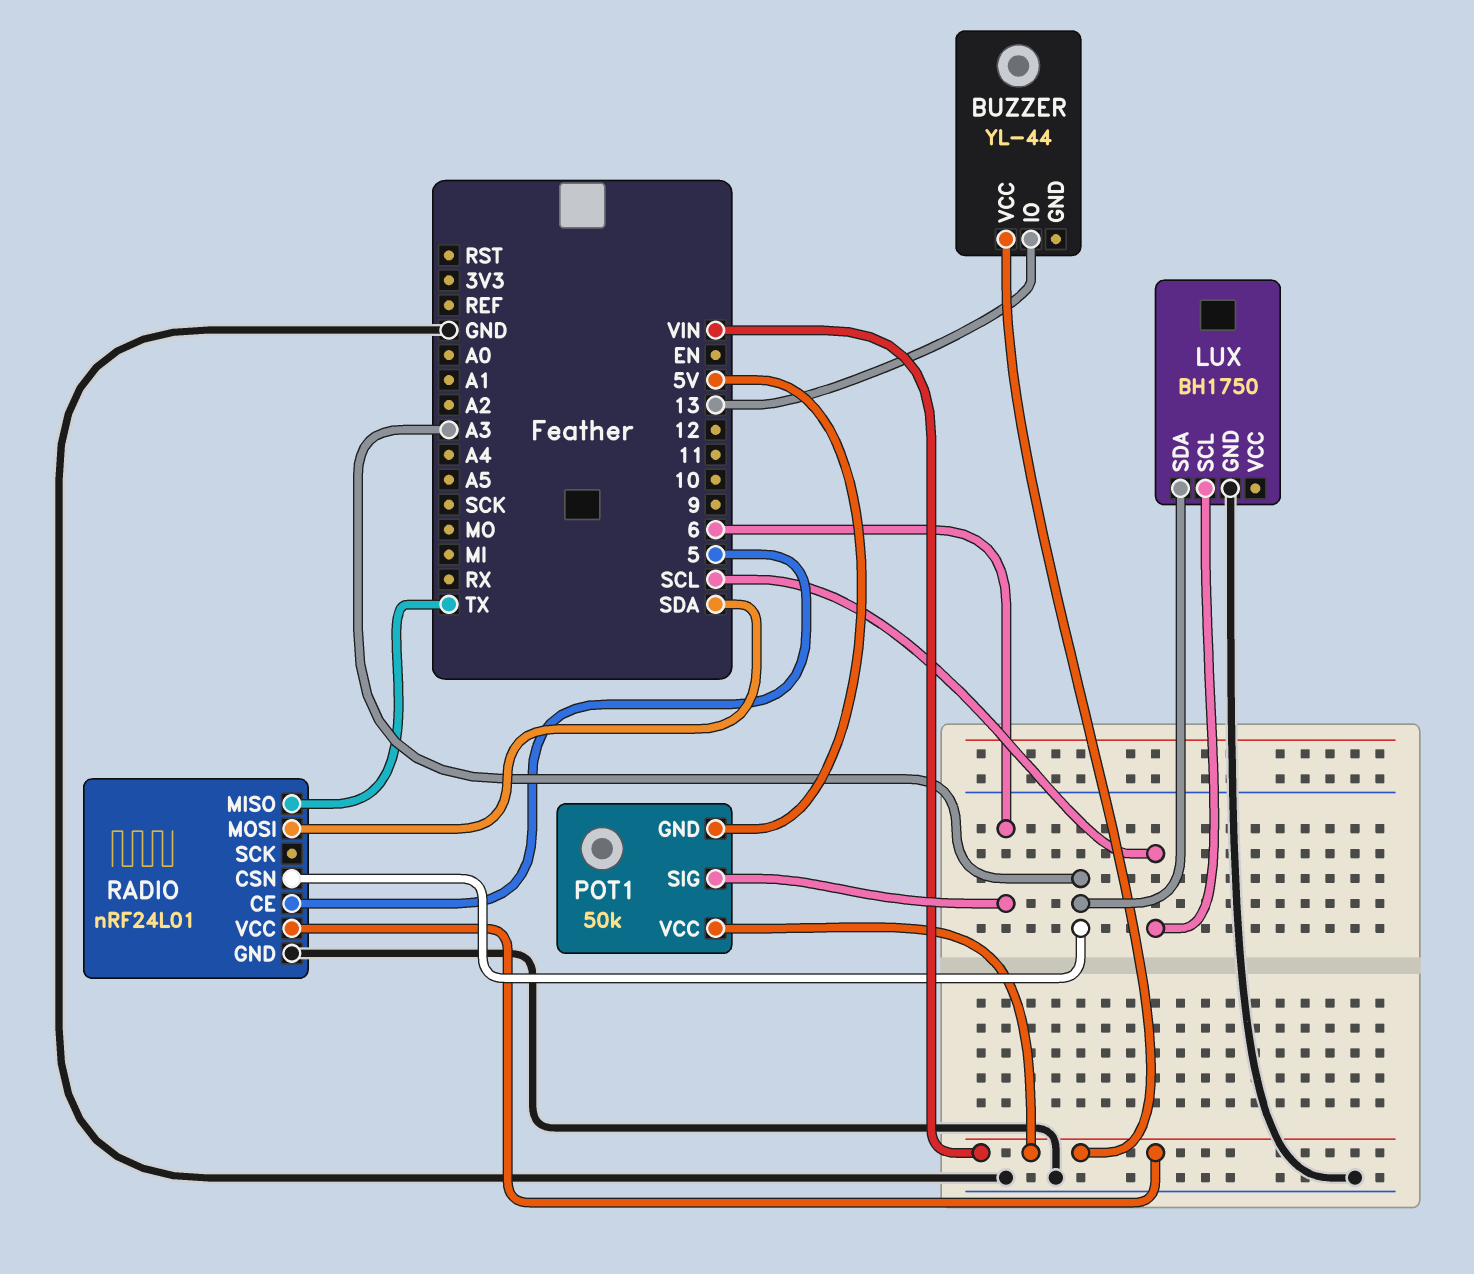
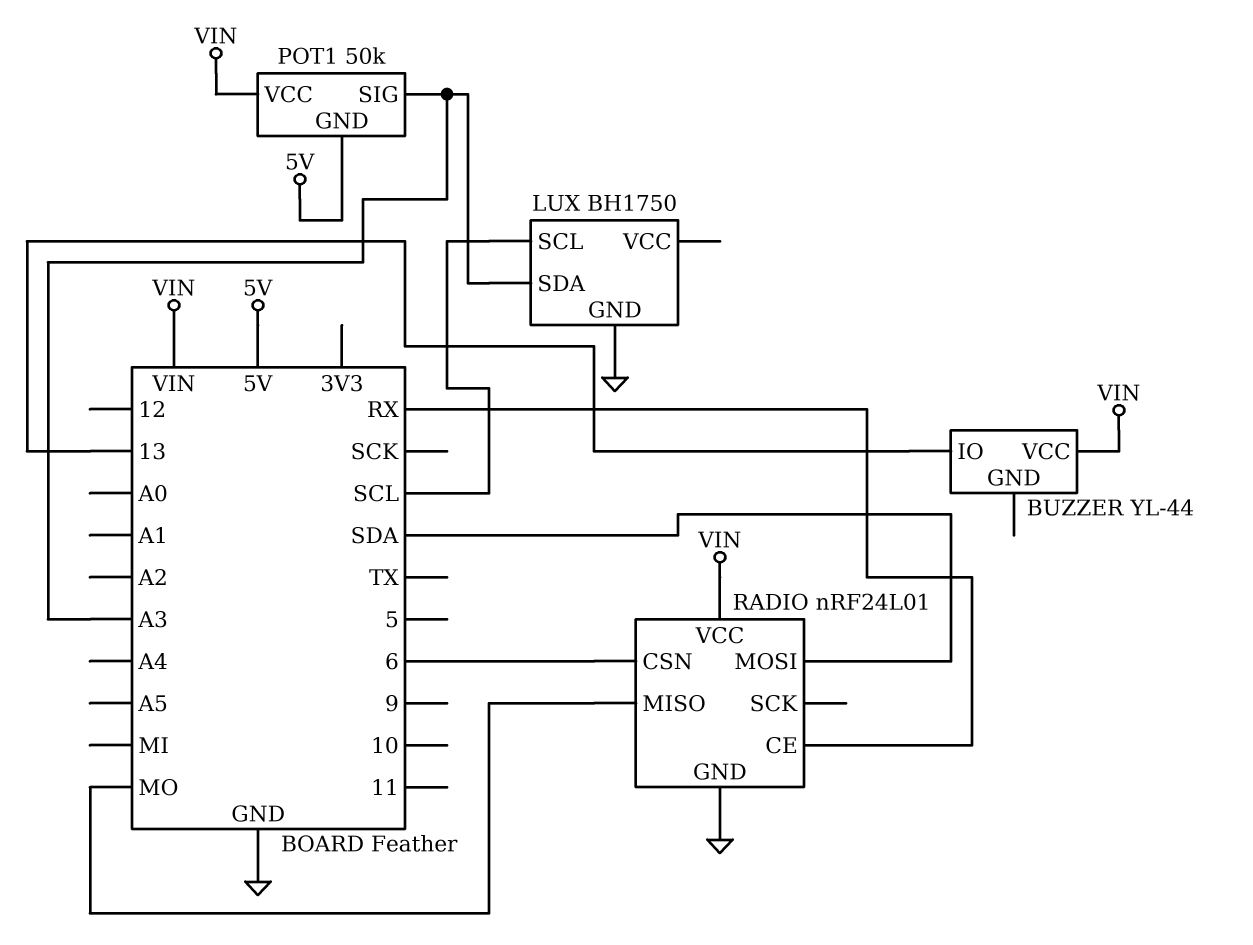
POT1 pin SIG: 6 -> A3
RADIO pin CE: 5 -> RX
RADIO pin CSN: A3 -> 6
RADIO pin MISO: TX -> MO

